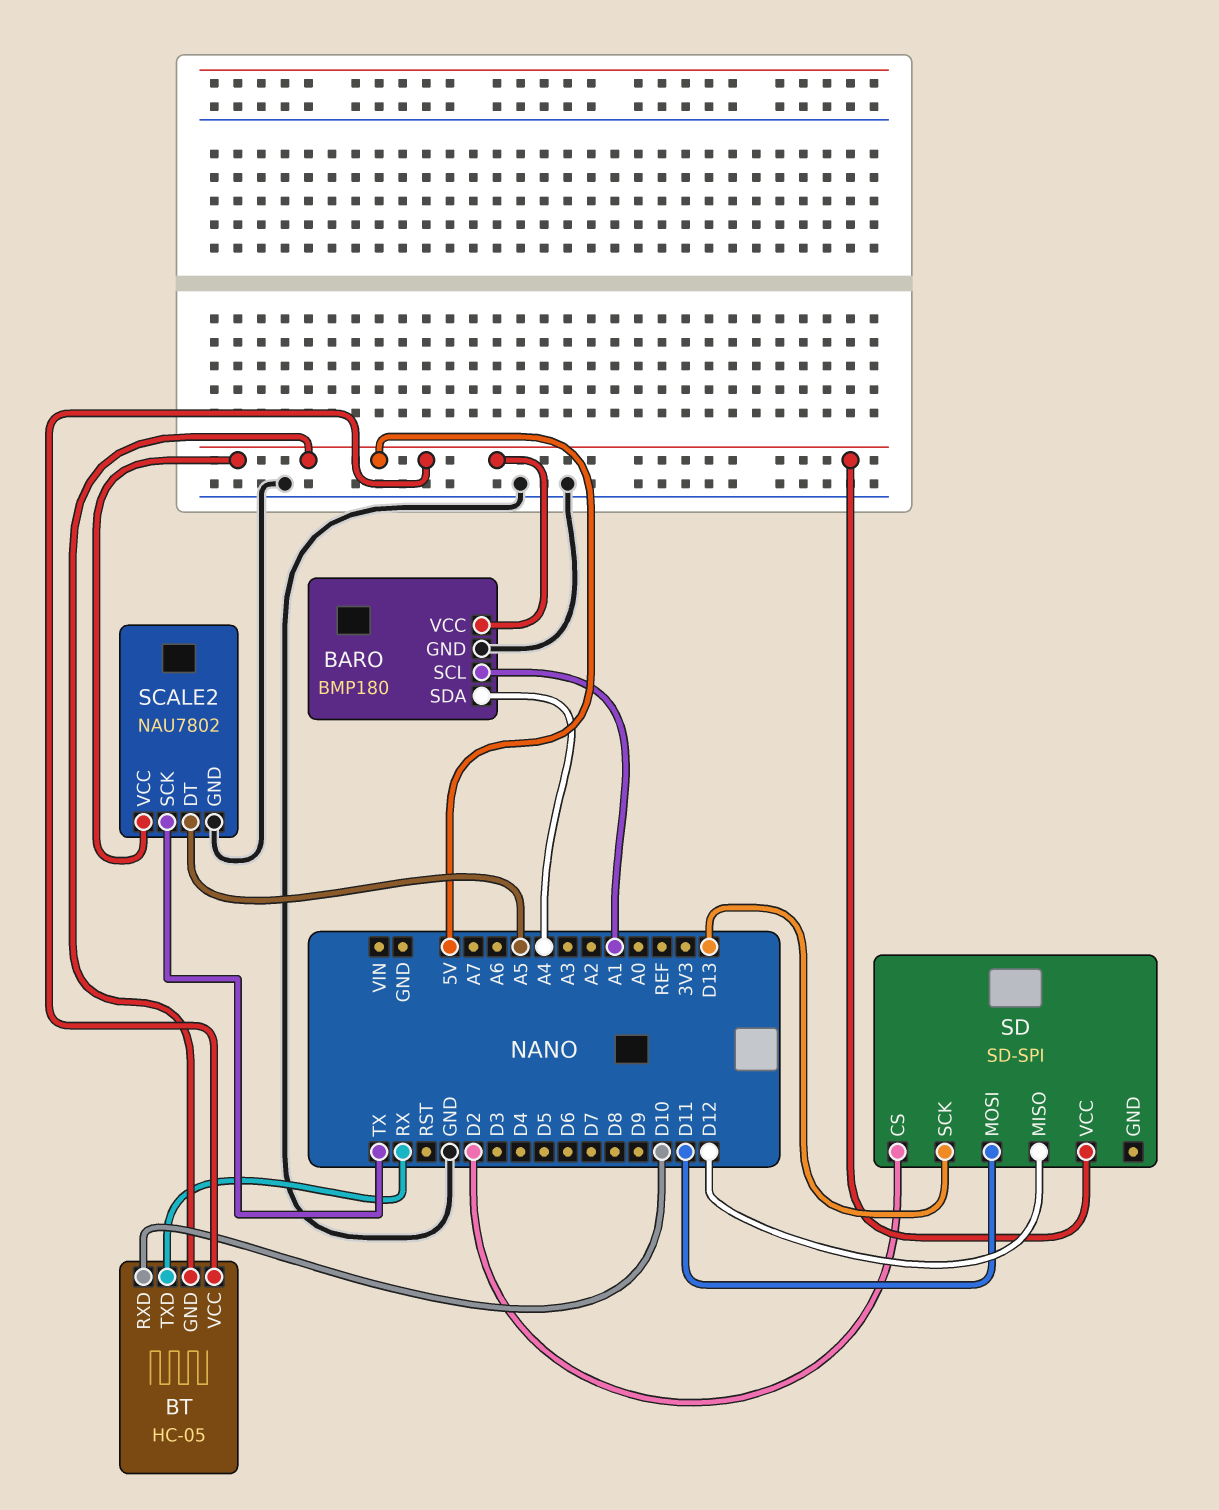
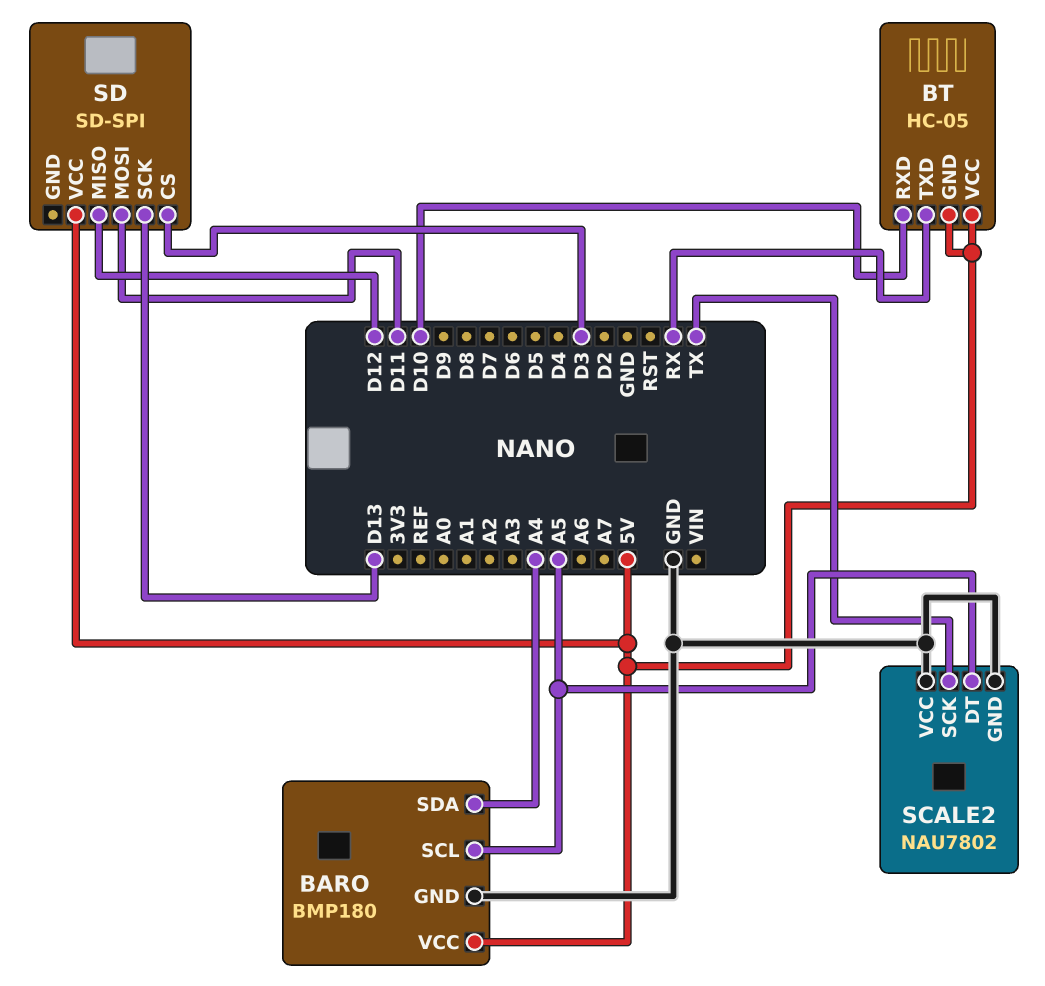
BARO pin SCL: A1 -> A5
SCALE2 pin VCC: 5V -> GND
SD pin CS: D2 -> D3

